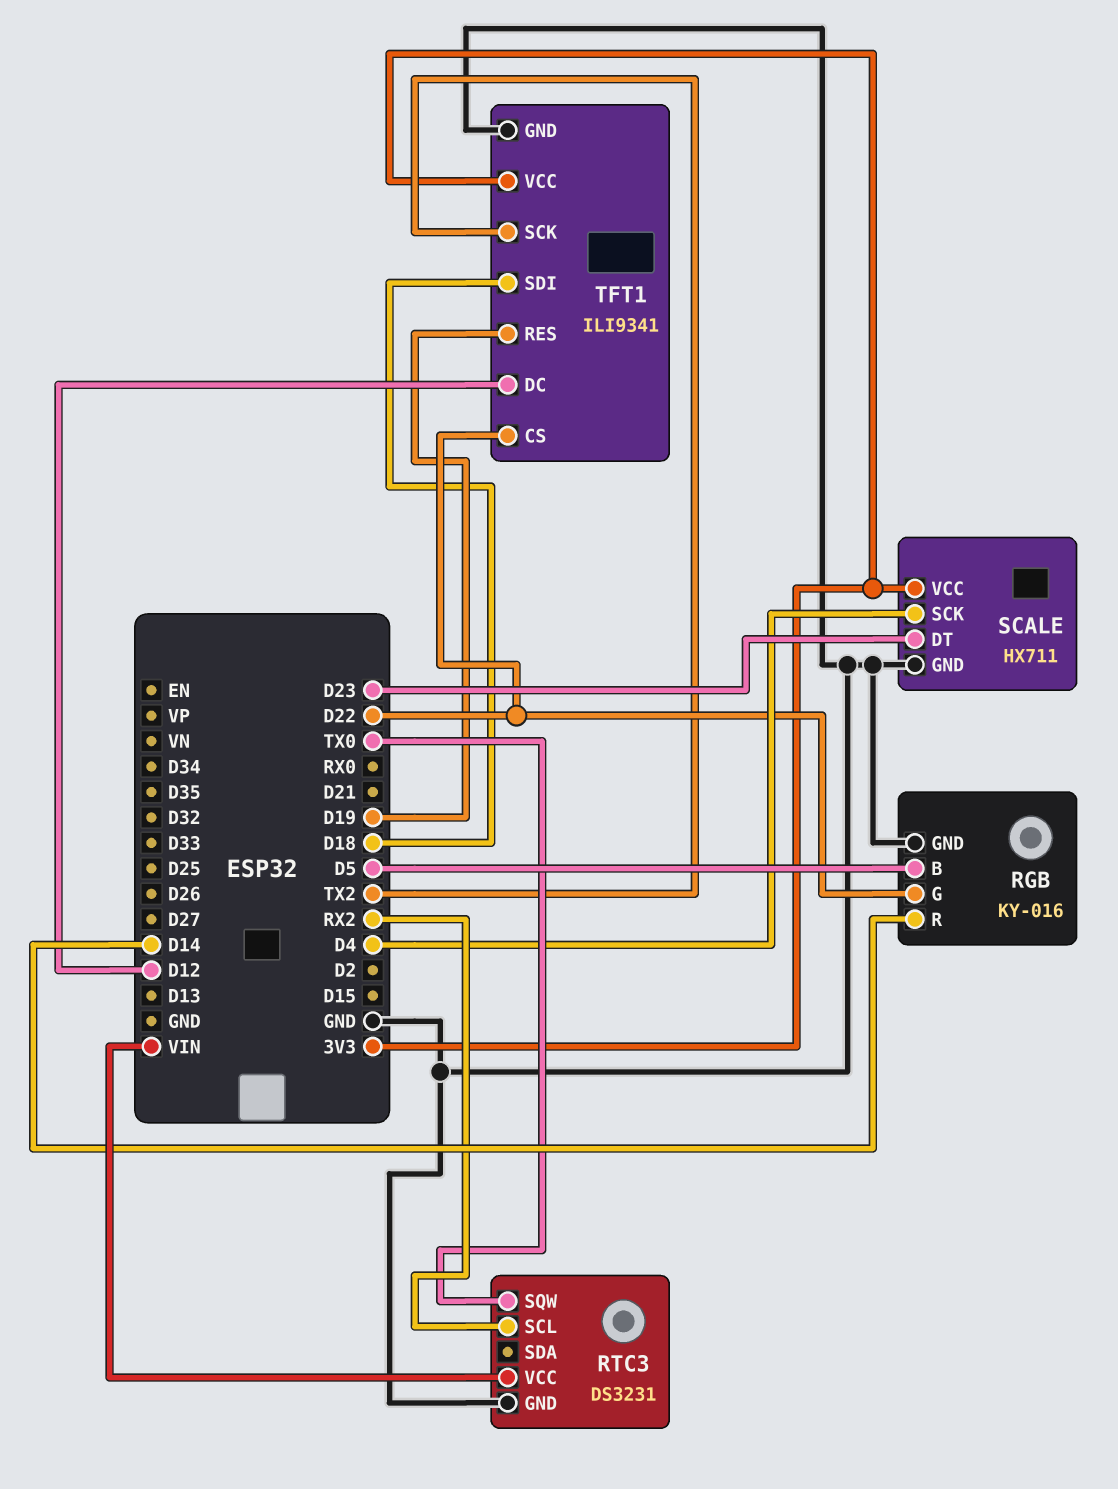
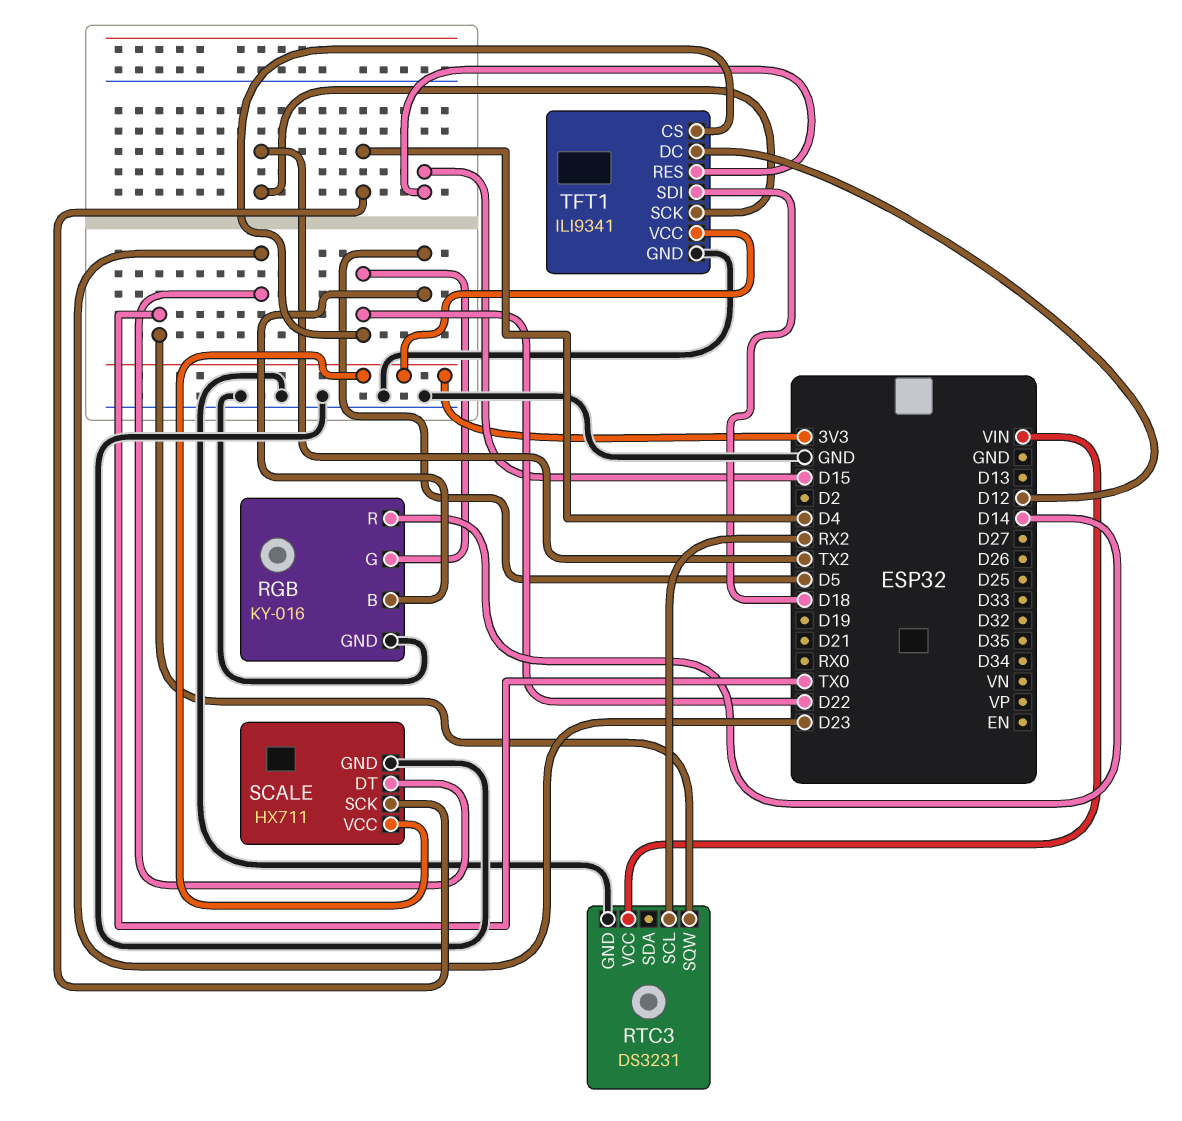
TFT1 pin RES: D19 -> D15

